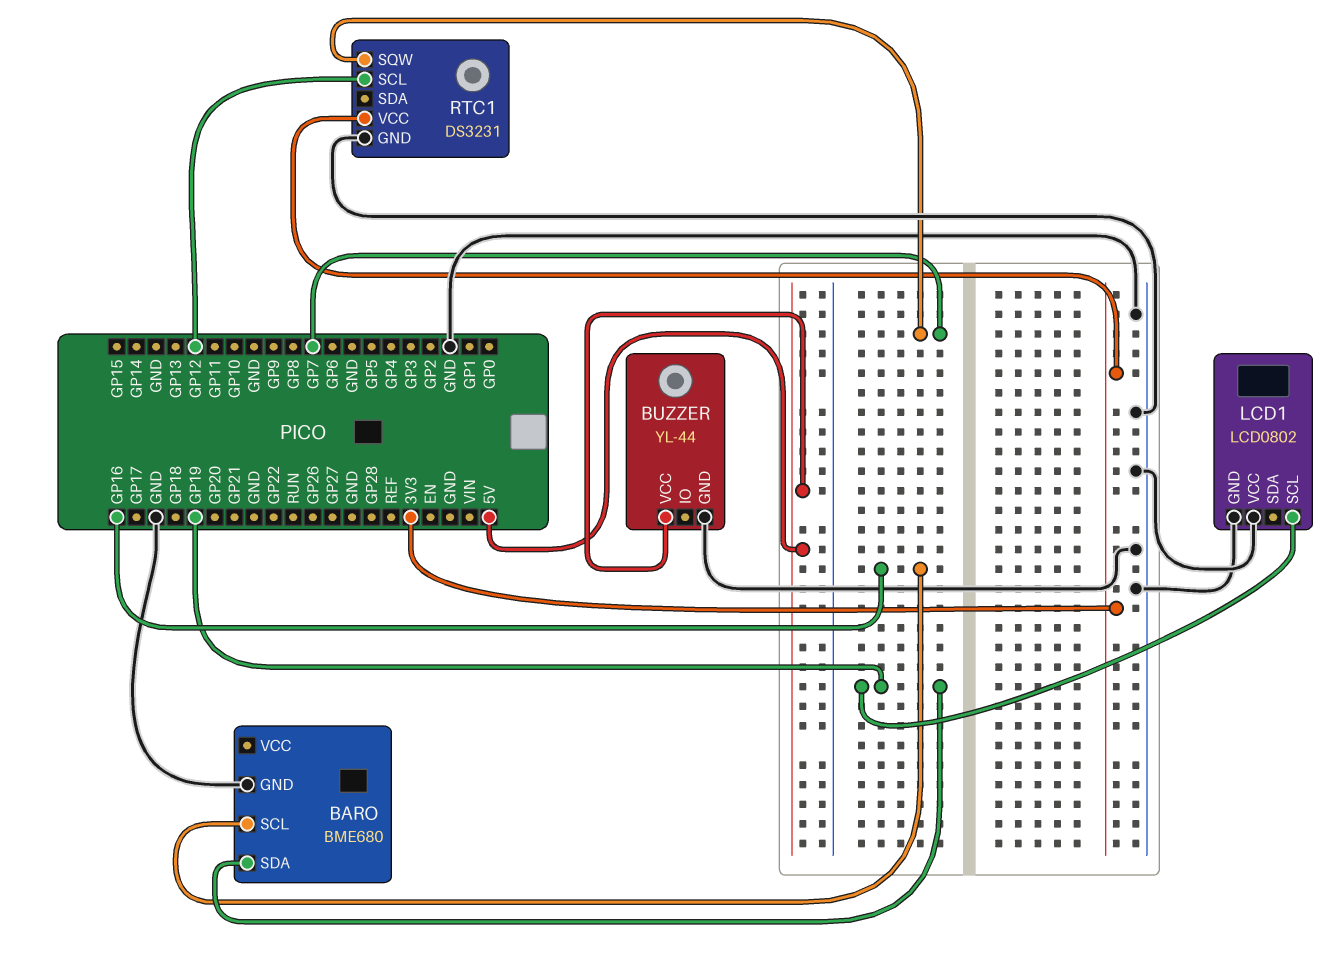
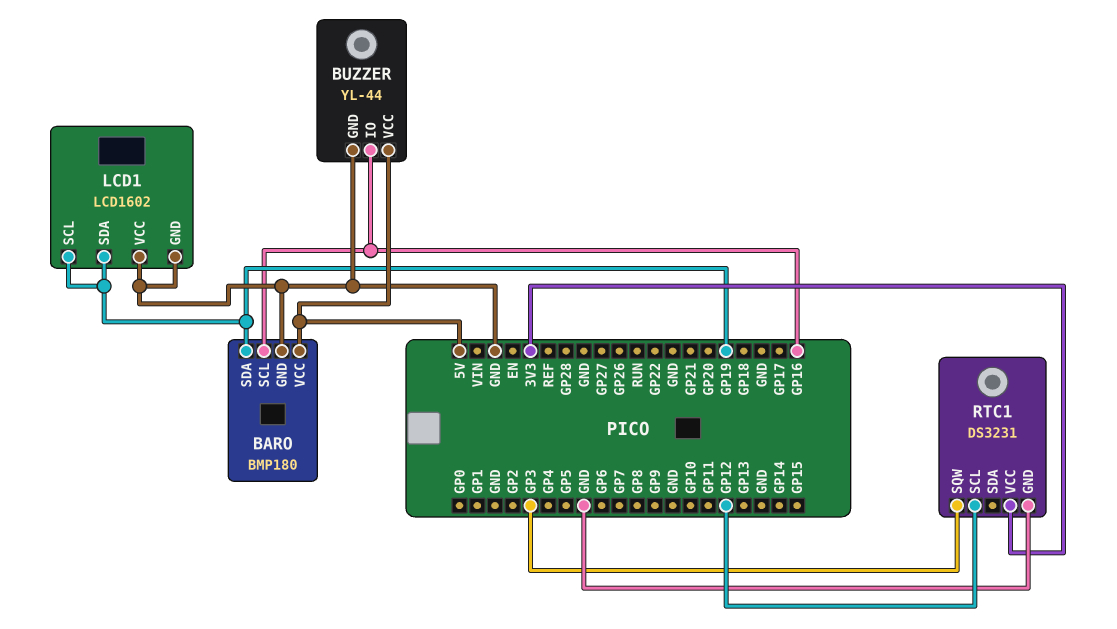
BARO: BME680 -> BMP180
BARO pin VCC: none -> 5V
BUZZER pin IO: none -> GP16
LCD1: LCD0802 -> LCD1602
LCD1 pin SDA: none -> GP19
RTC1 pin SQW: GP7 -> GP3

